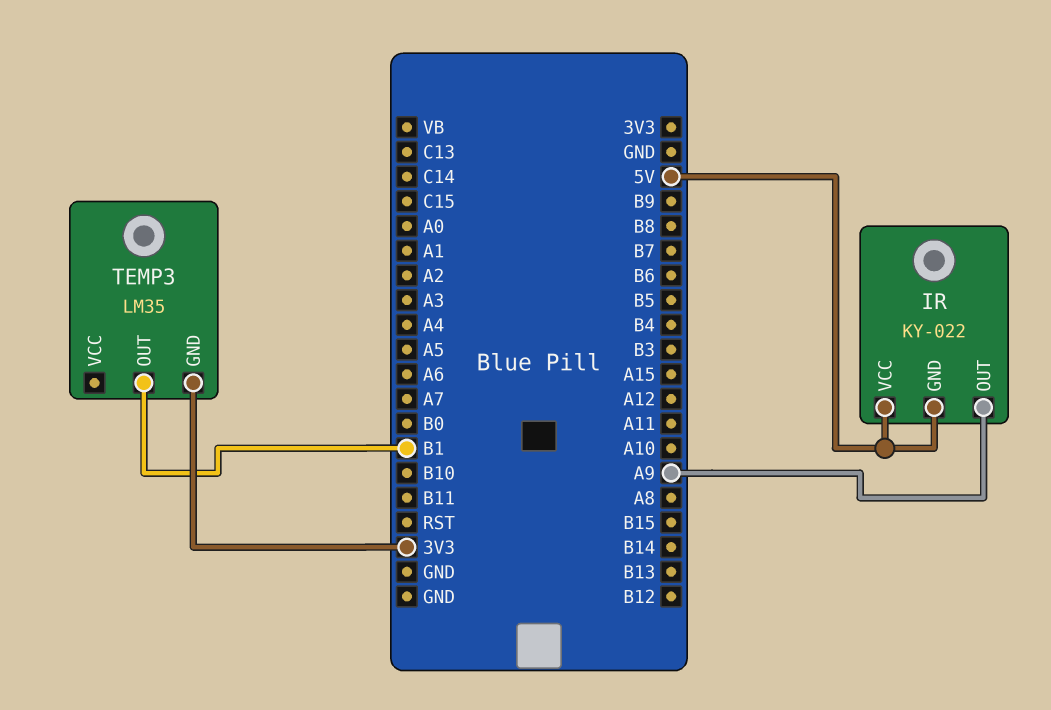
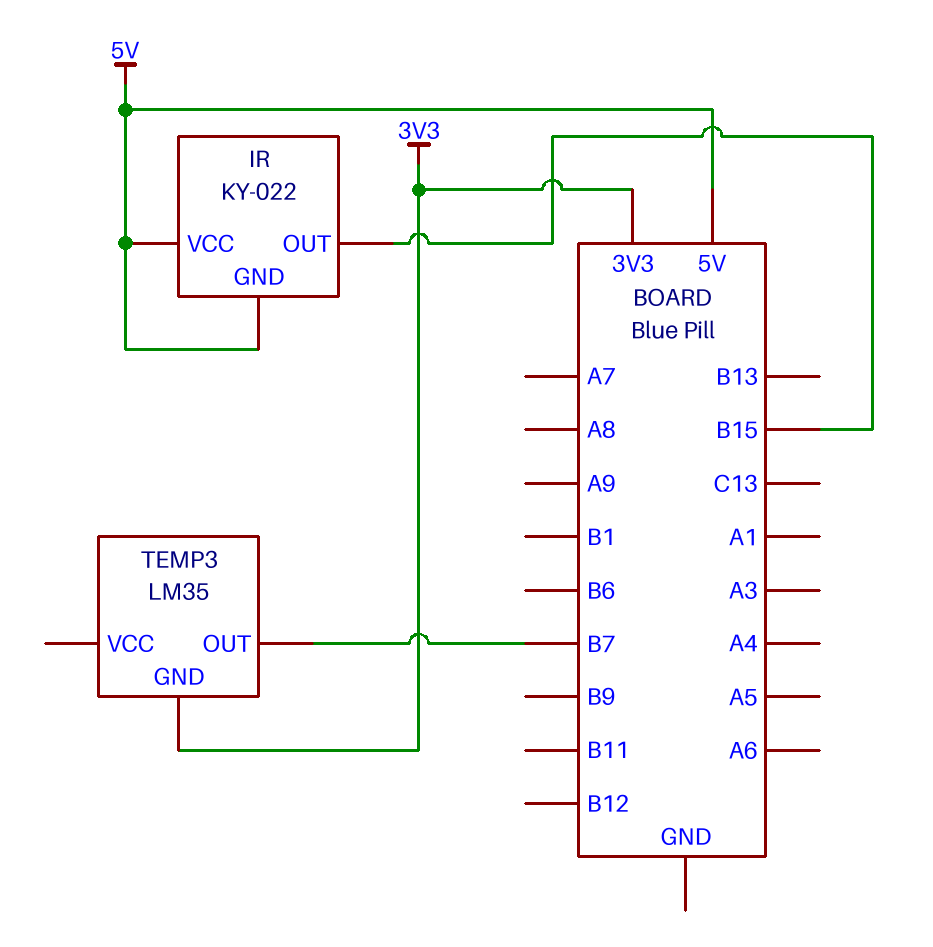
IR pin OUT: A9 -> B15
TEMP3 pin OUT: B1 -> B7

